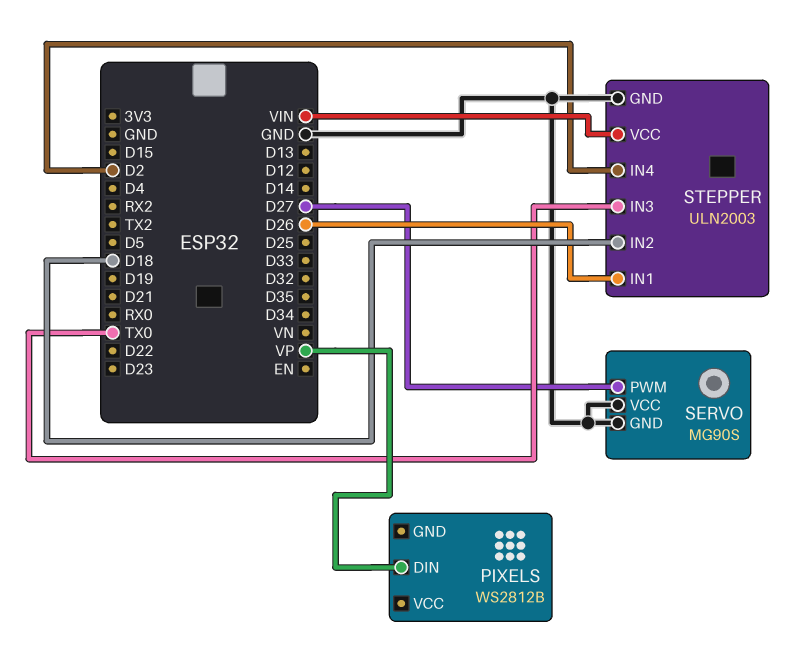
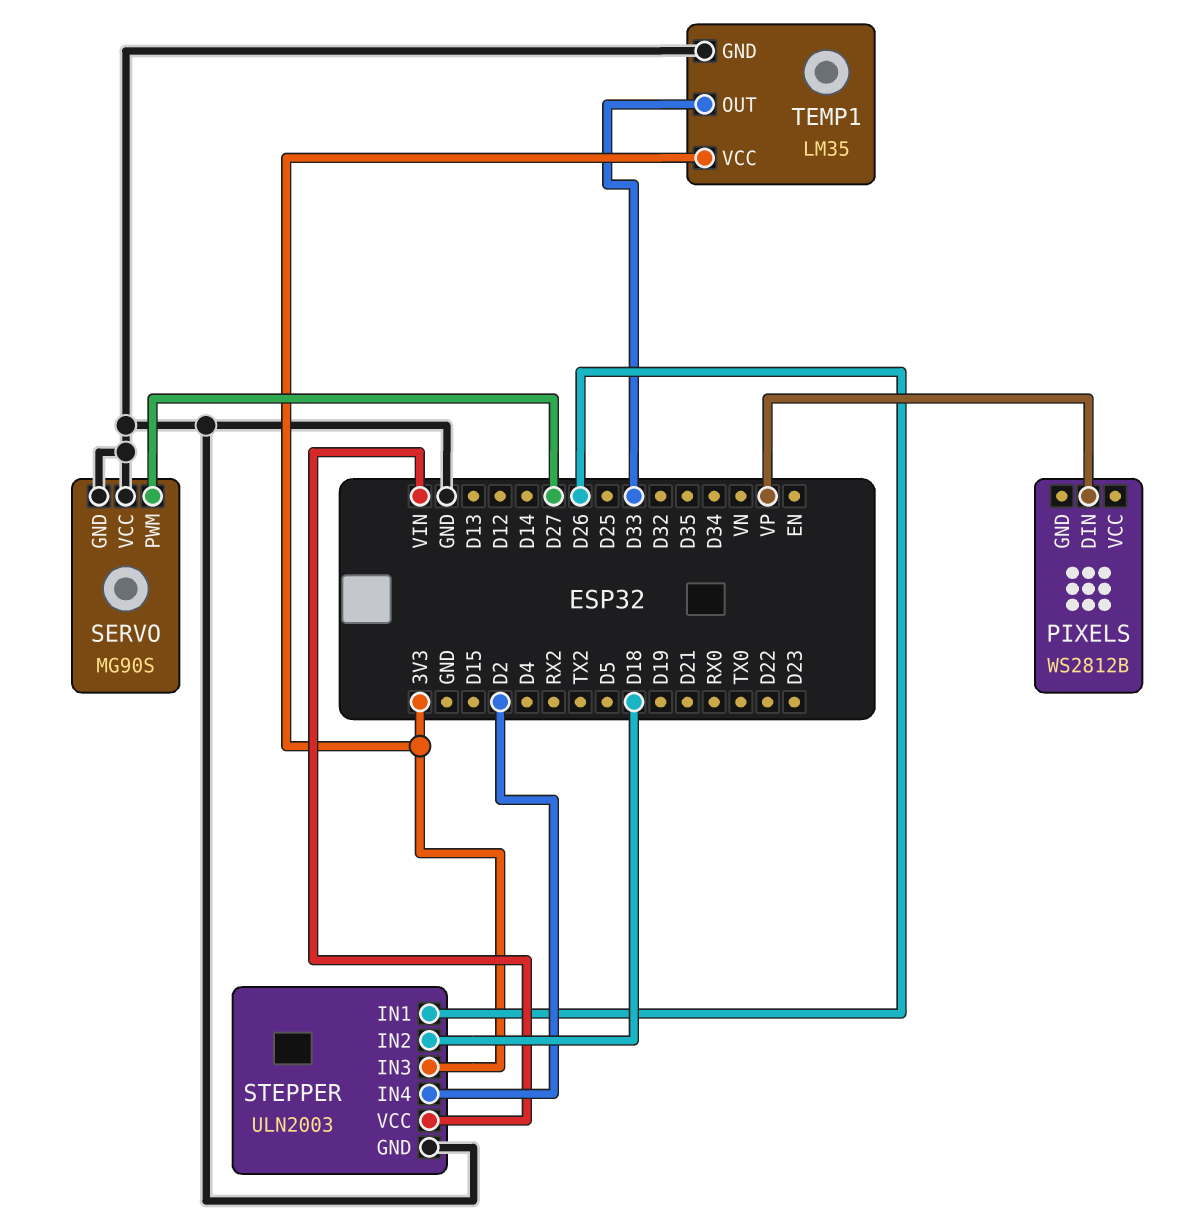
STEPPER pin IN3: TX0 -> 3V3
TEMP1: none -> LM35
TEMP1 pin GND: none -> GND
TEMP1 pin OUT: none -> D33
TEMP1 pin VCC: none -> 3V3

